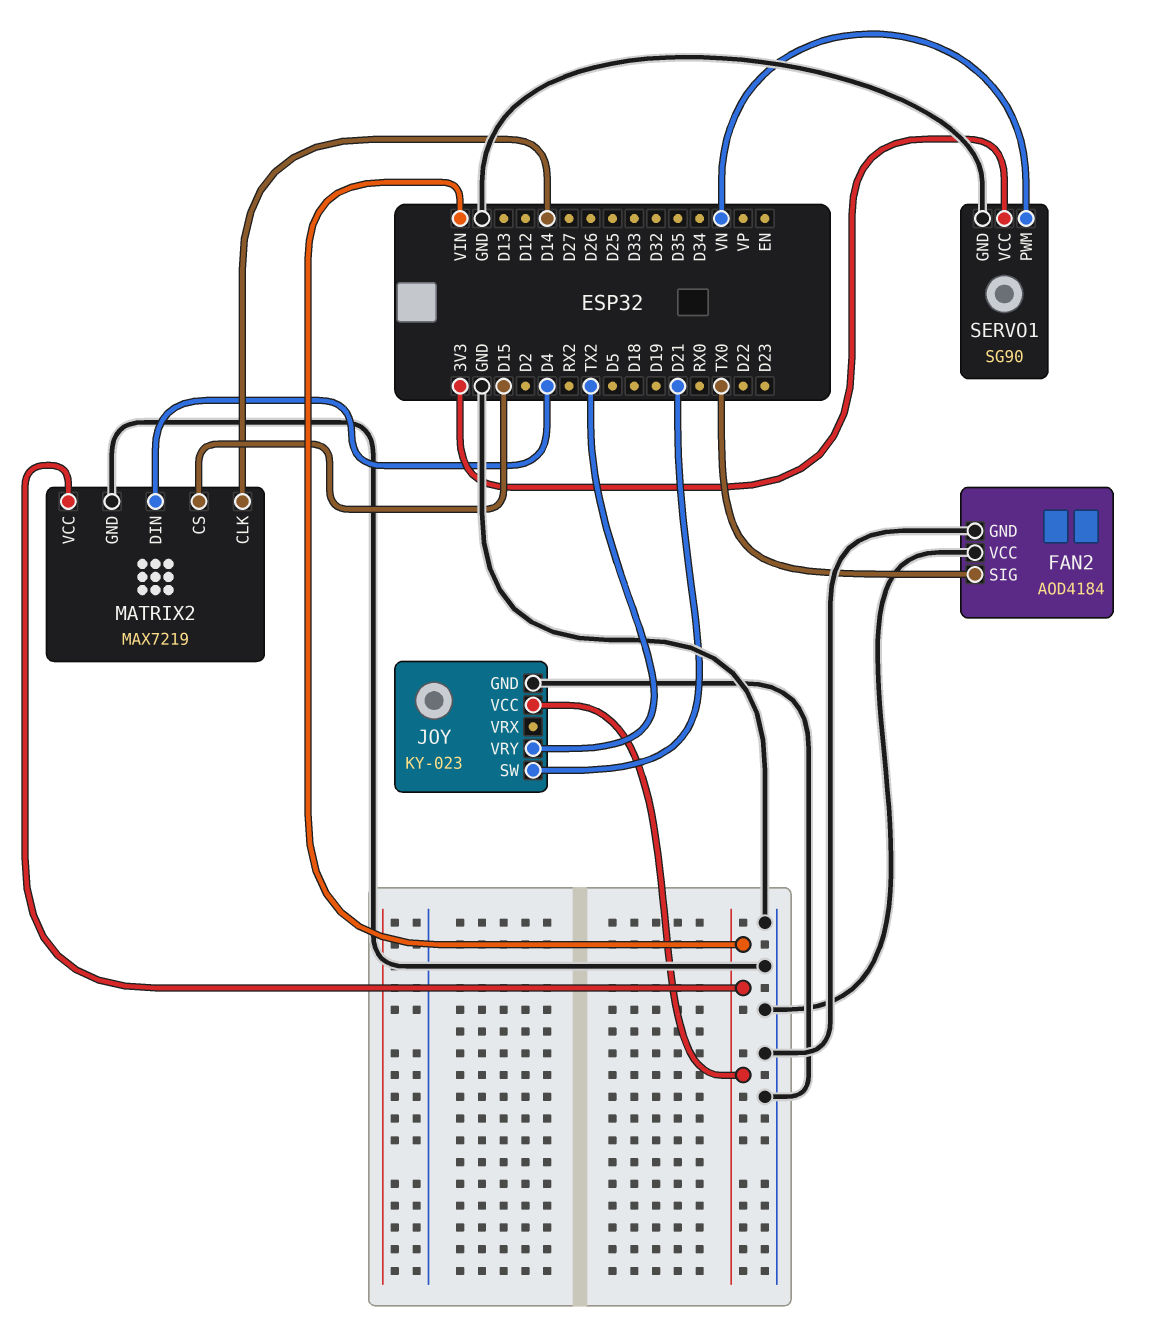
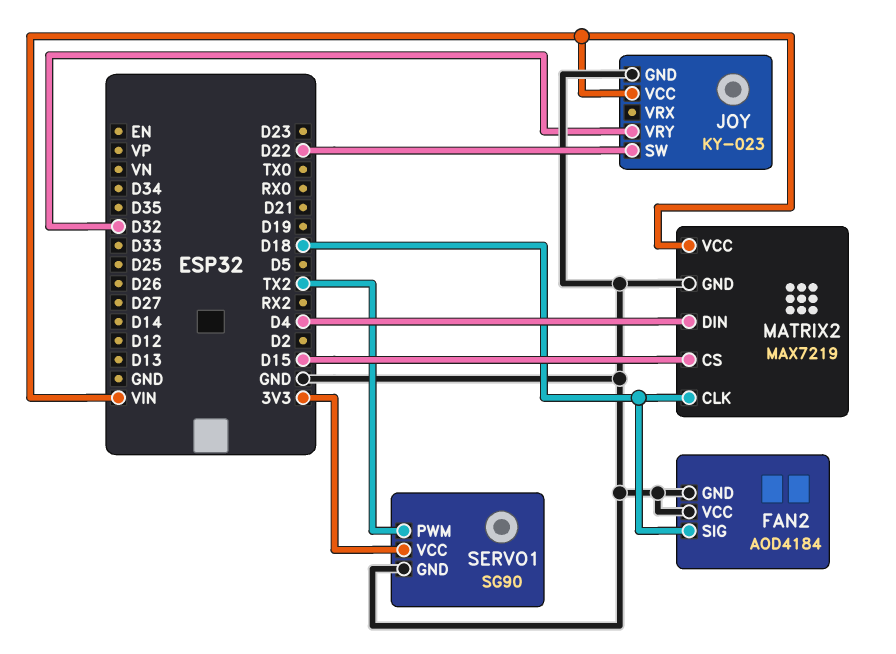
FAN2 pin SIG: TX0 -> D18
JOY pin SW: D21 -> D22
JOY pin VRY: TX2 -> D32
MATRIX2 pin CLK: D14 -> D18
SERVO1 pin PWM: VN -> TX2

